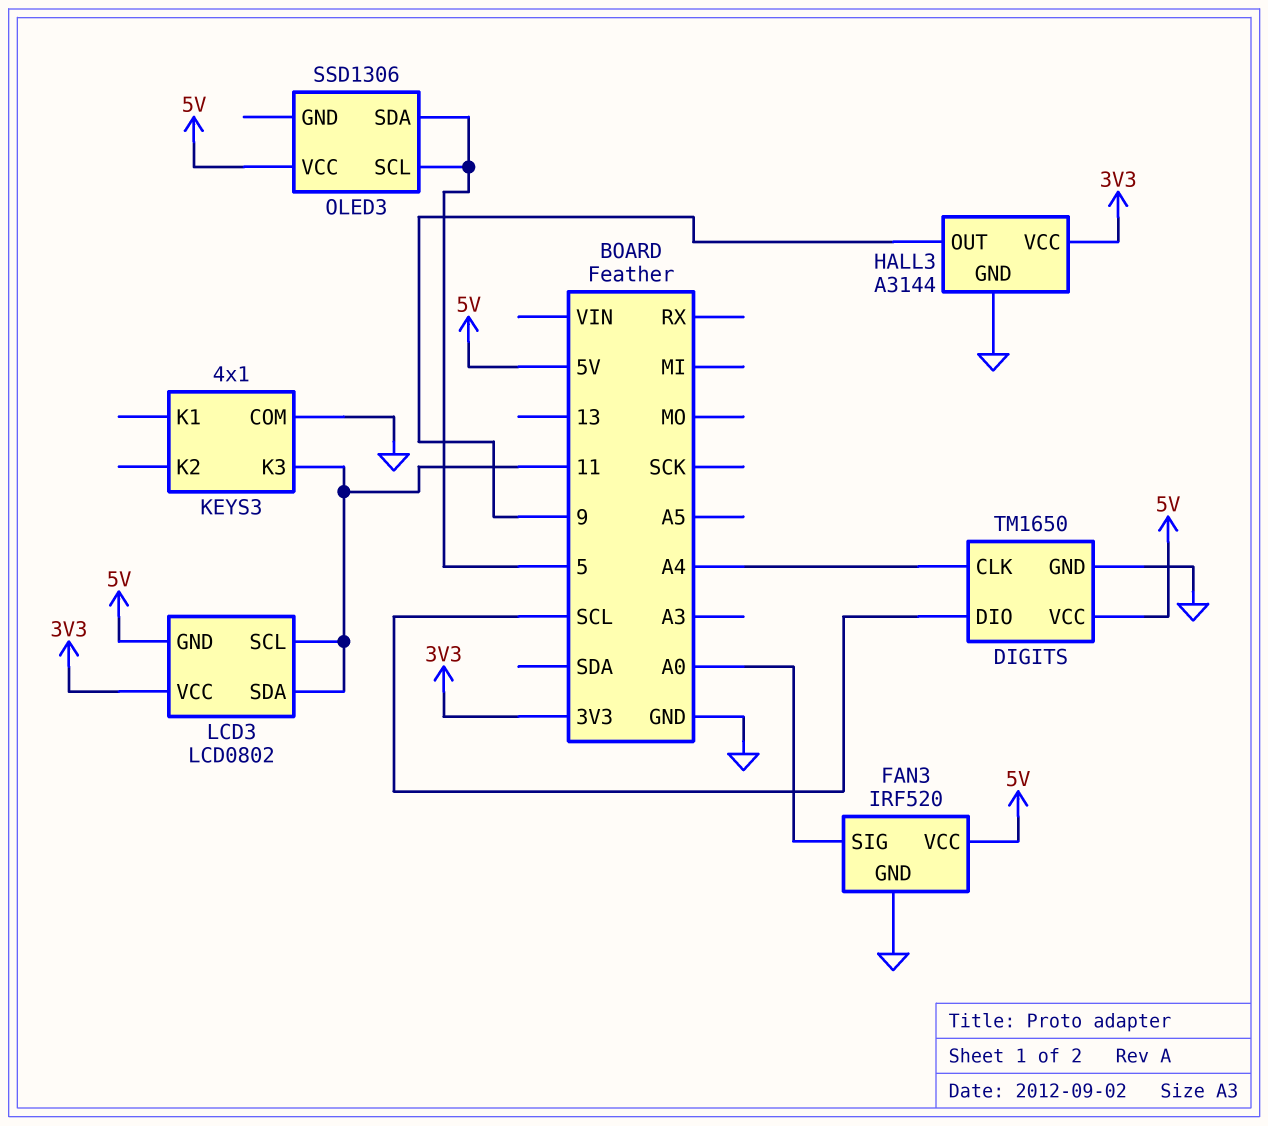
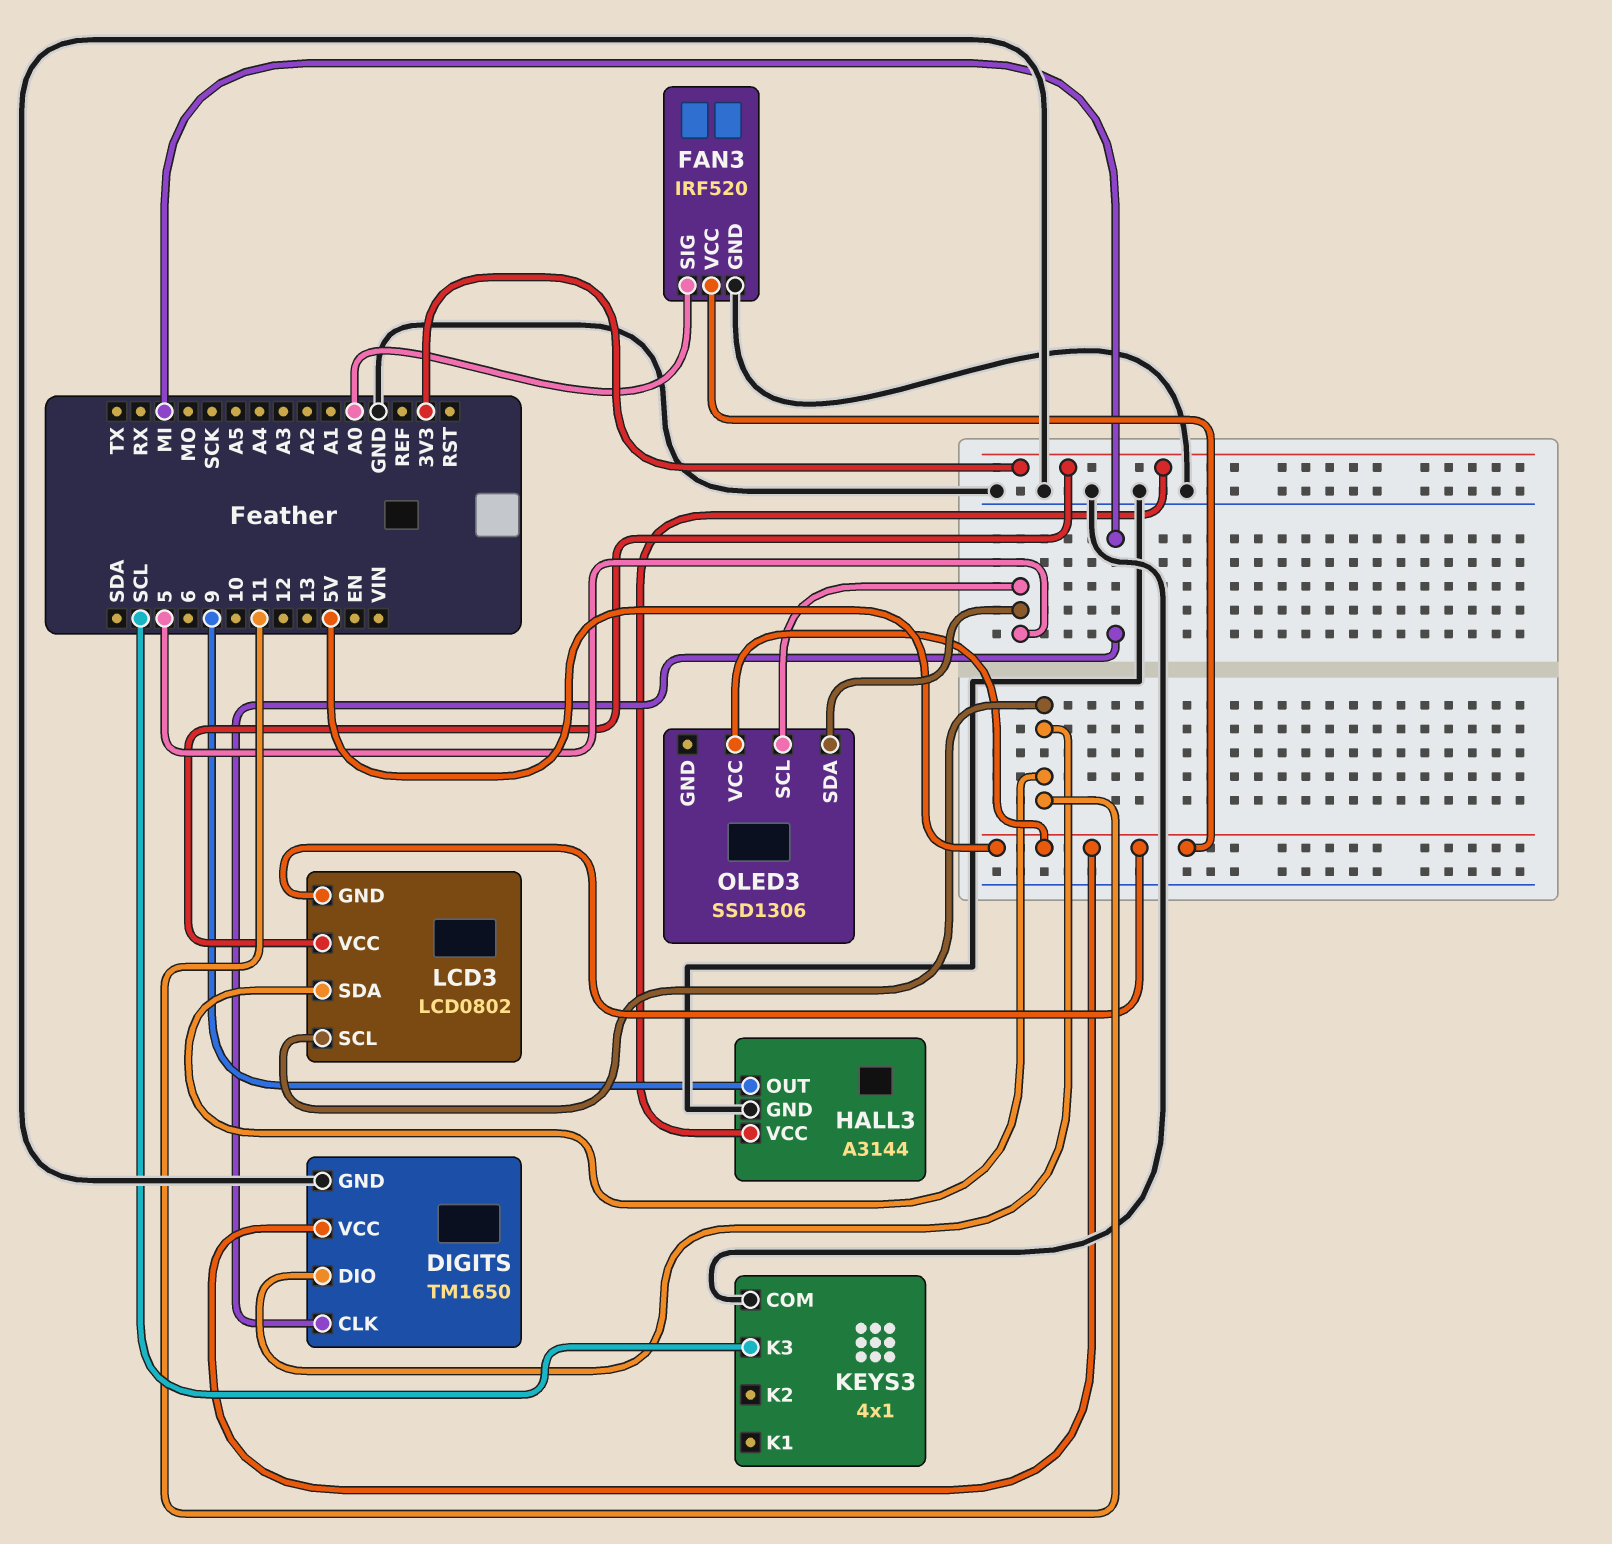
DIGITS pin CLK: A4 -> MI
DIGITS pin DIO: SCL -> 11
KEYS3 pin K3: 11 -> SCL

